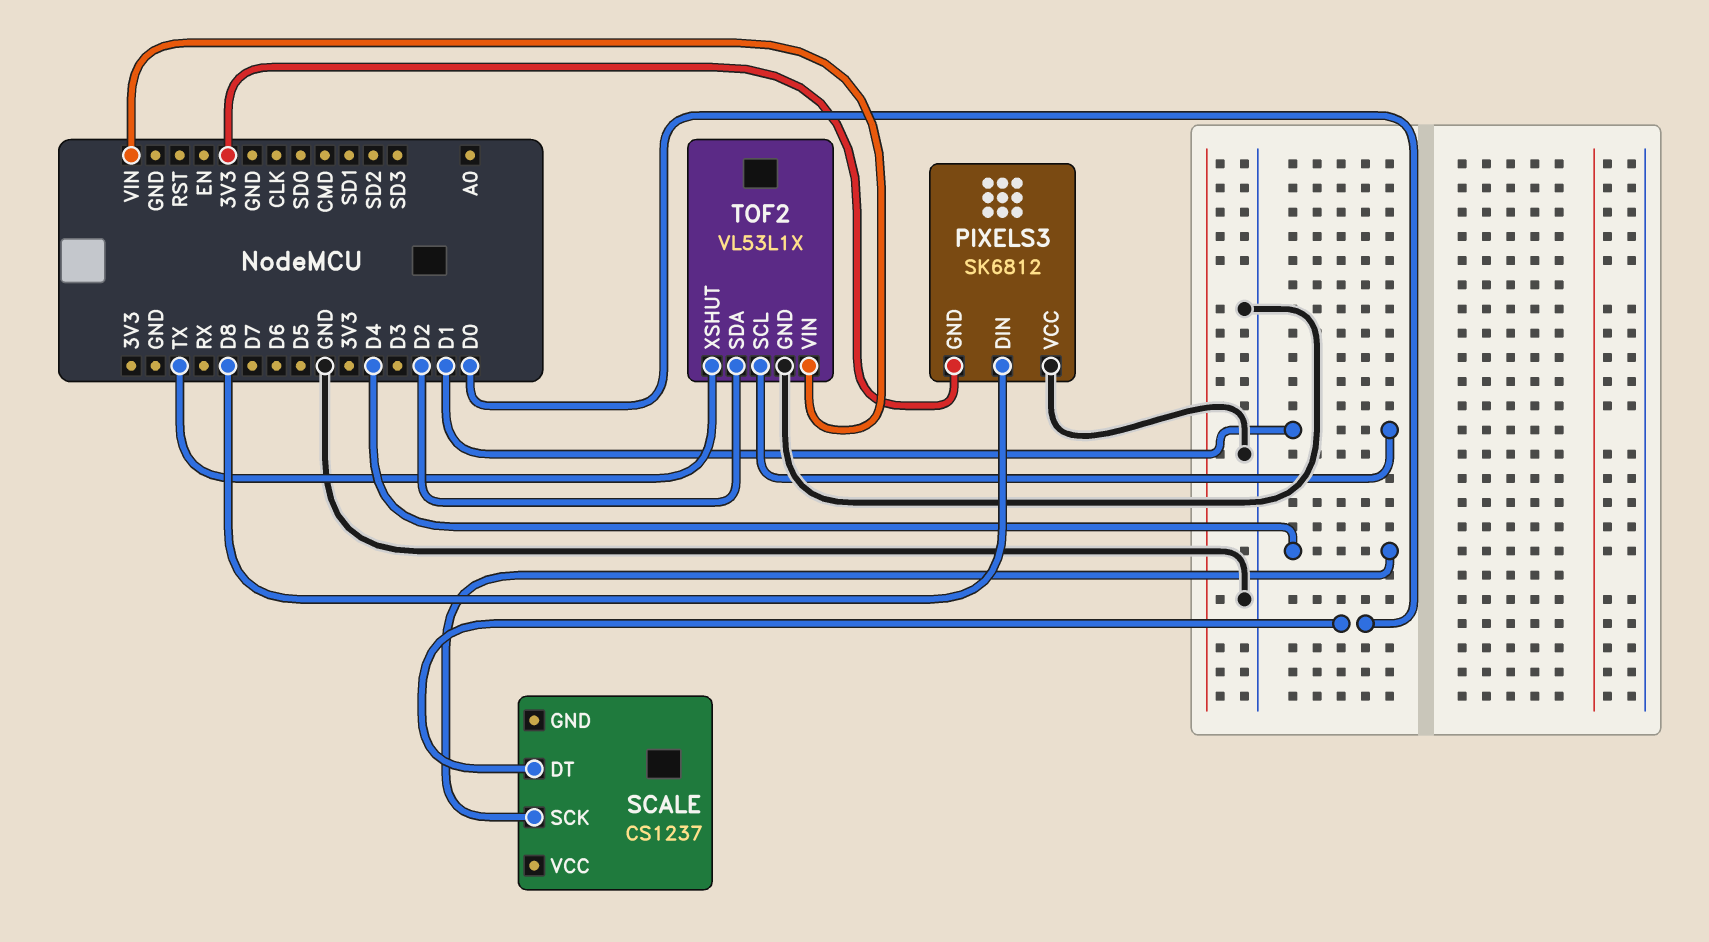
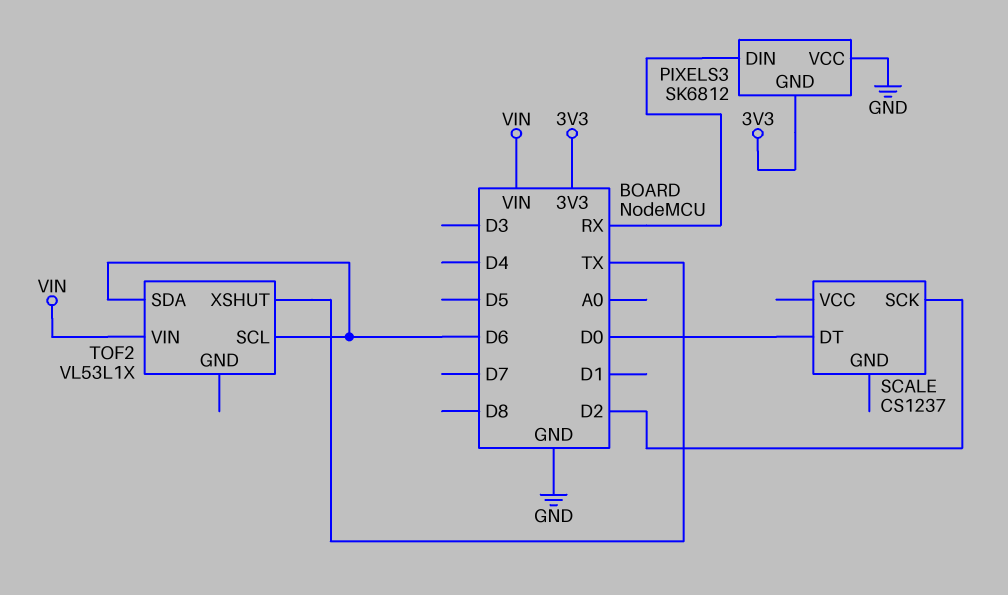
PIXELS3 pin DIN: D8 -> RX
SCALE pin SCK: D4 -> D2
TOF2 pin GND: GND -> none
TOF2 pin SCL: D1 -> D6
TOF2 pin SDA: D2 -> D6

